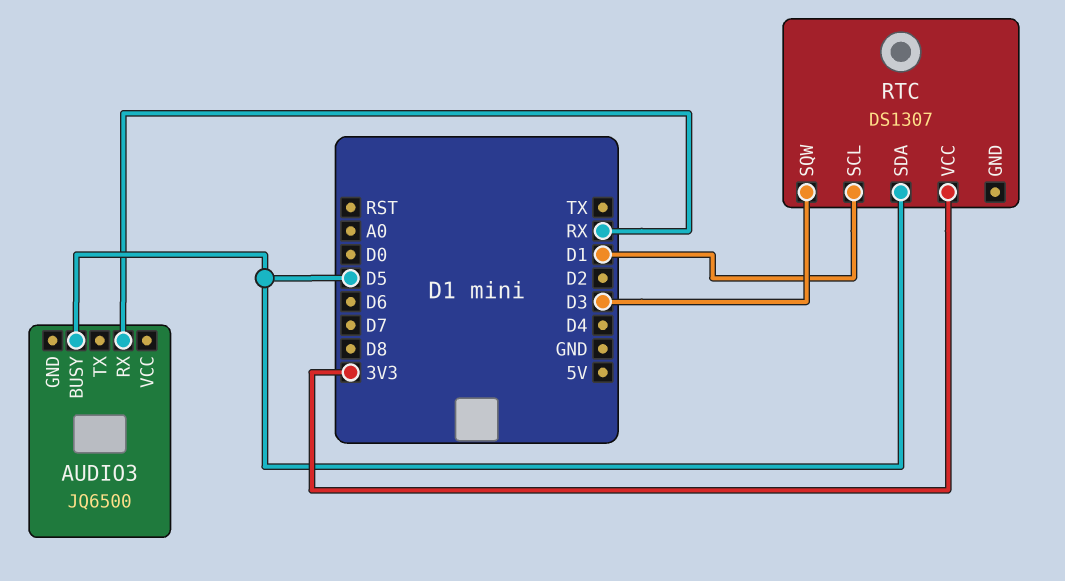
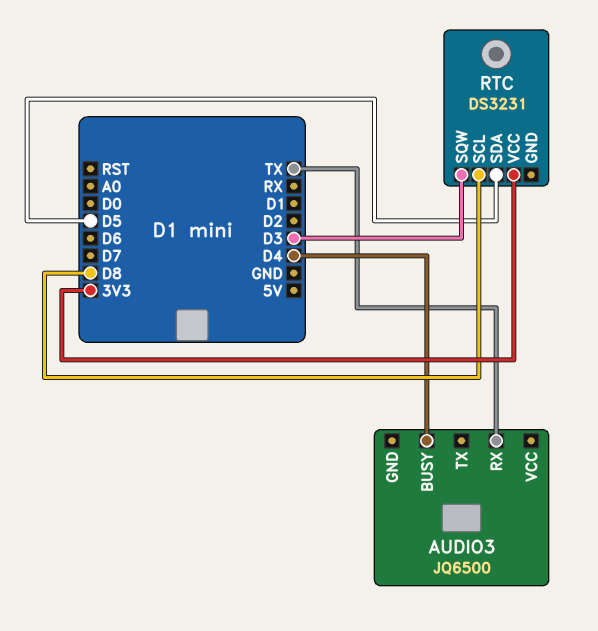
AUDIO3 pin BUSY: D5 -> D4
AUDIO3 pin RX: RX -> TX
RTC: DS1307 -> DS3231
RTC pin SCL: D1 -> D8

